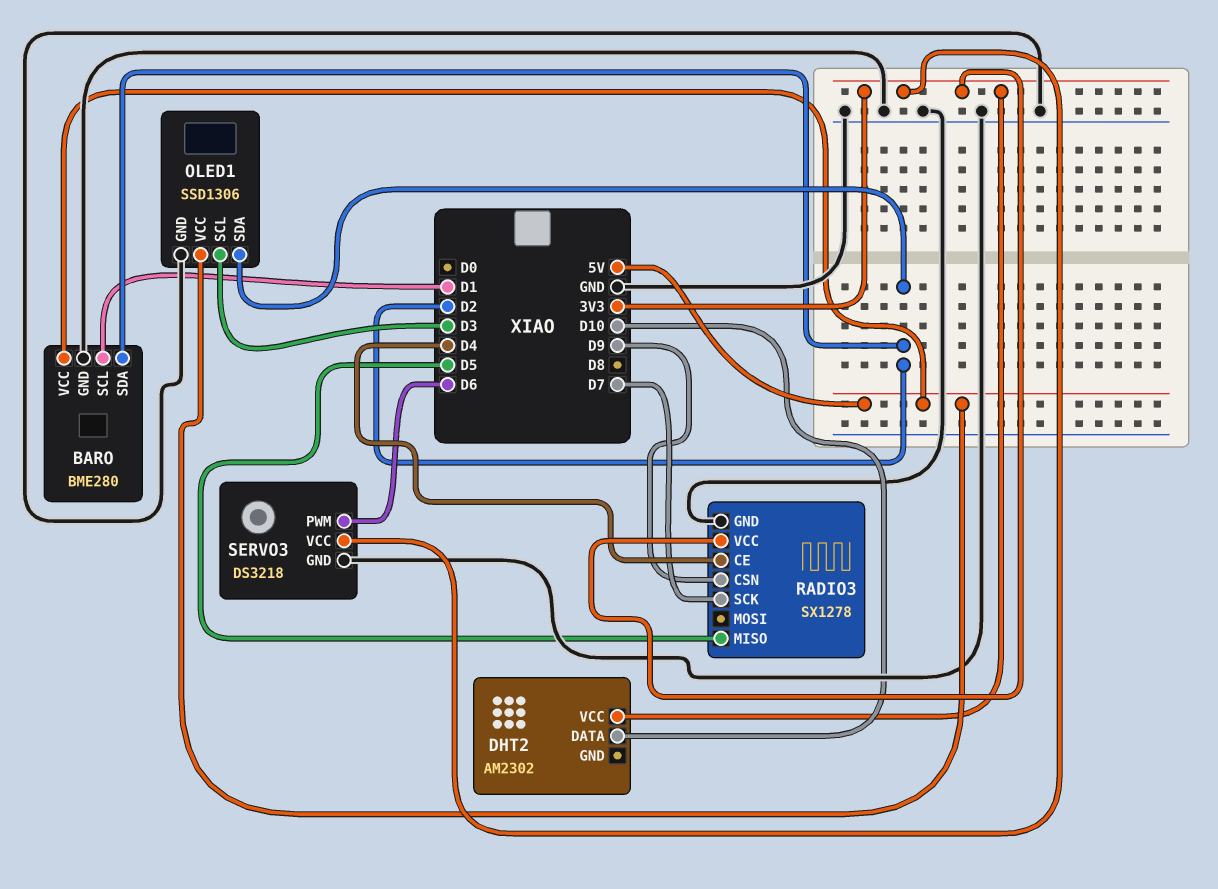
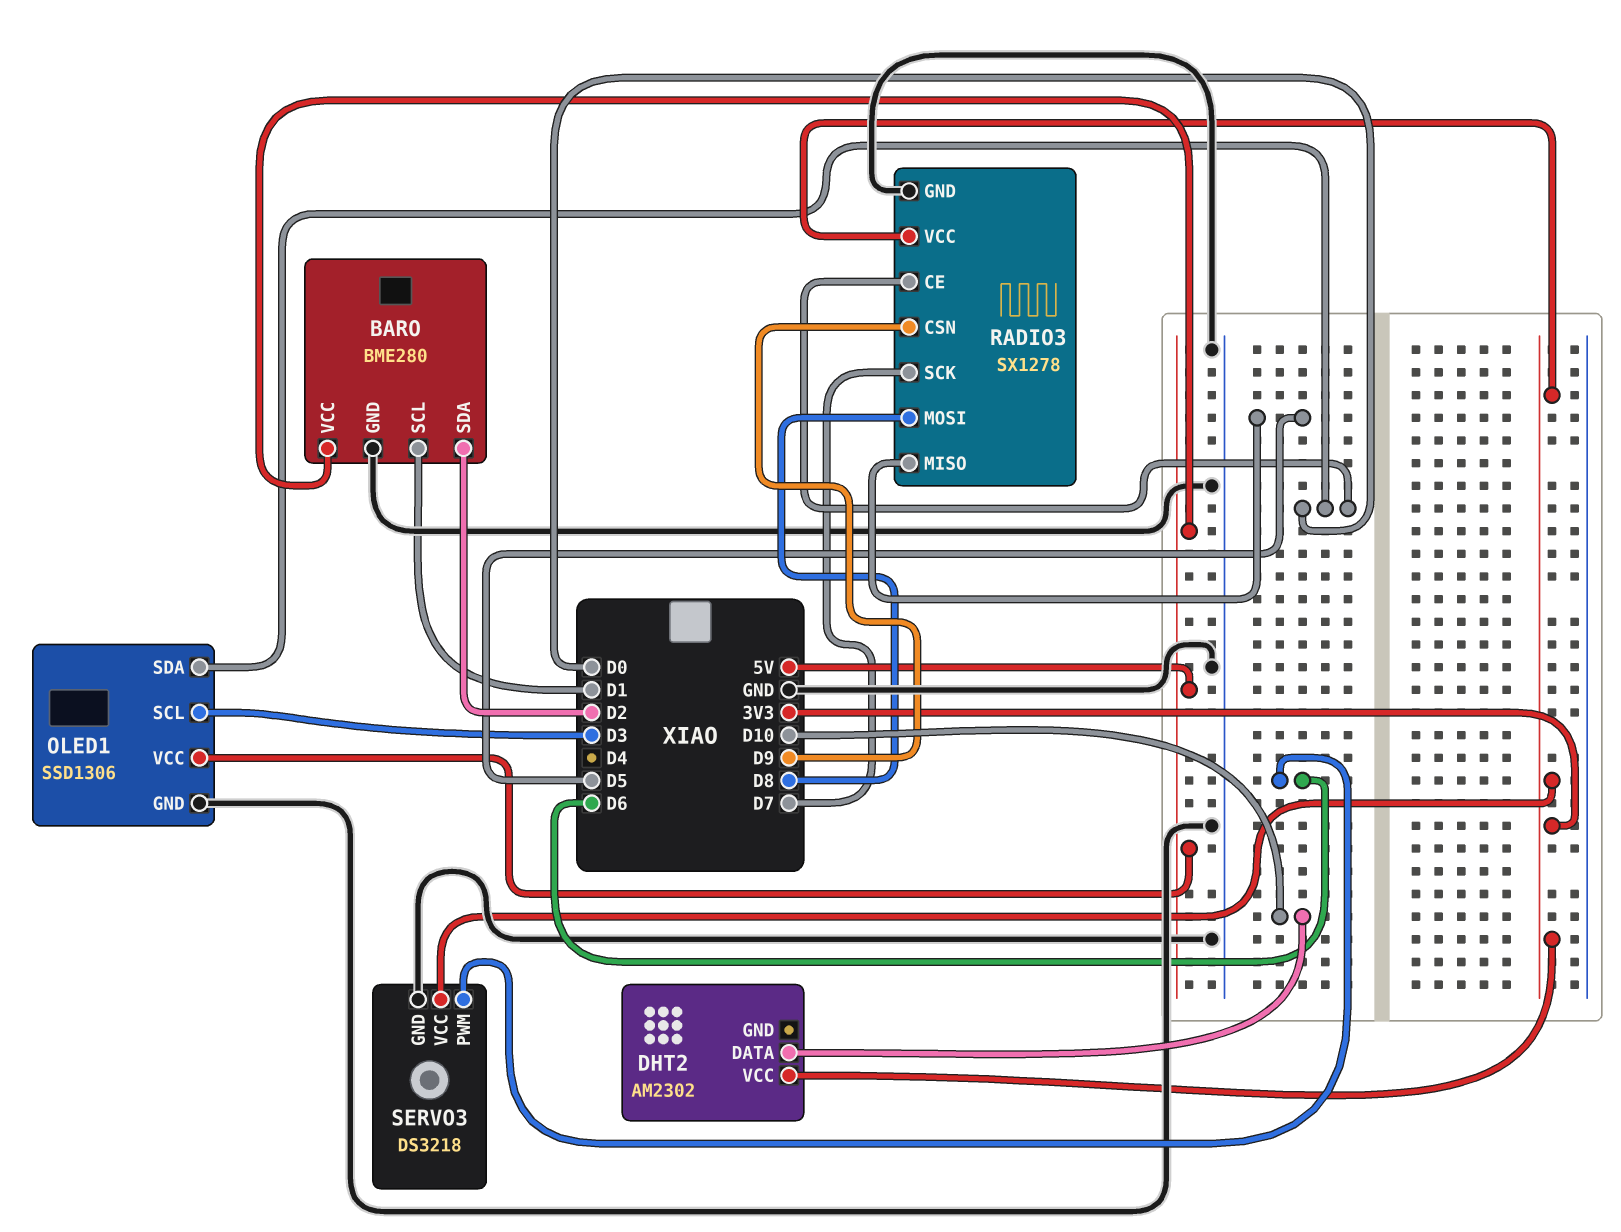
OLED1 pin SDA: D2 -> D0
RADIO3 pin CE: D4 -> D0
RADIO3 pin MOSI: none -> D8

